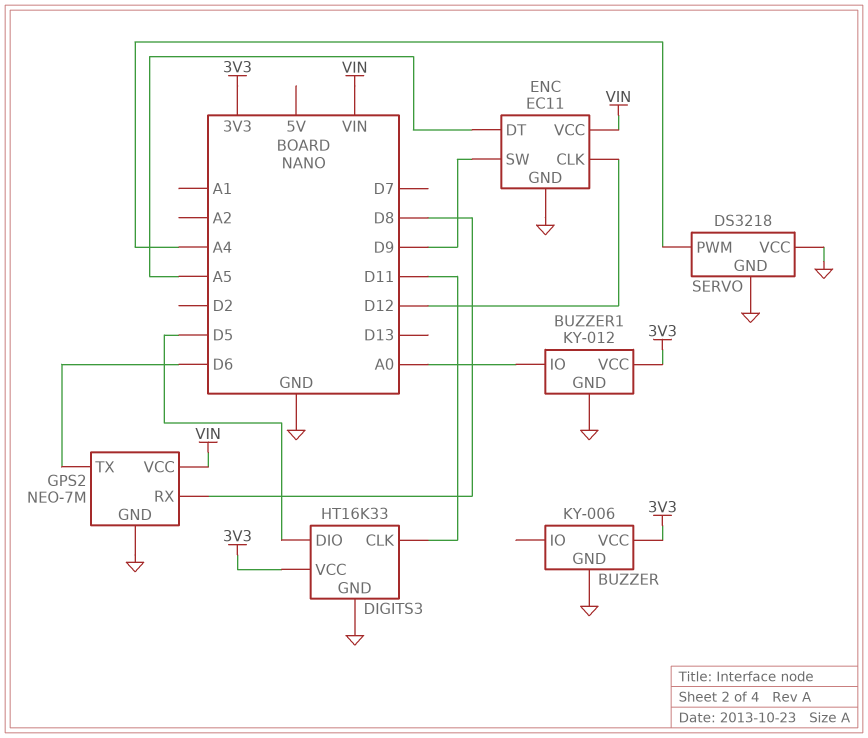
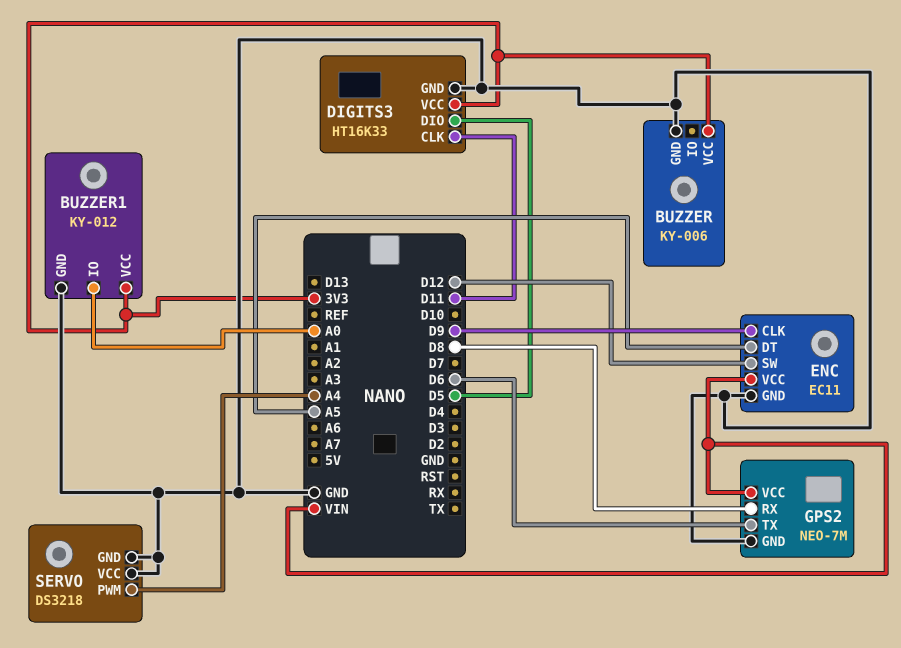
ENC pin CLK: D12 -> D9
ENC pin SW: D9 -> D12

